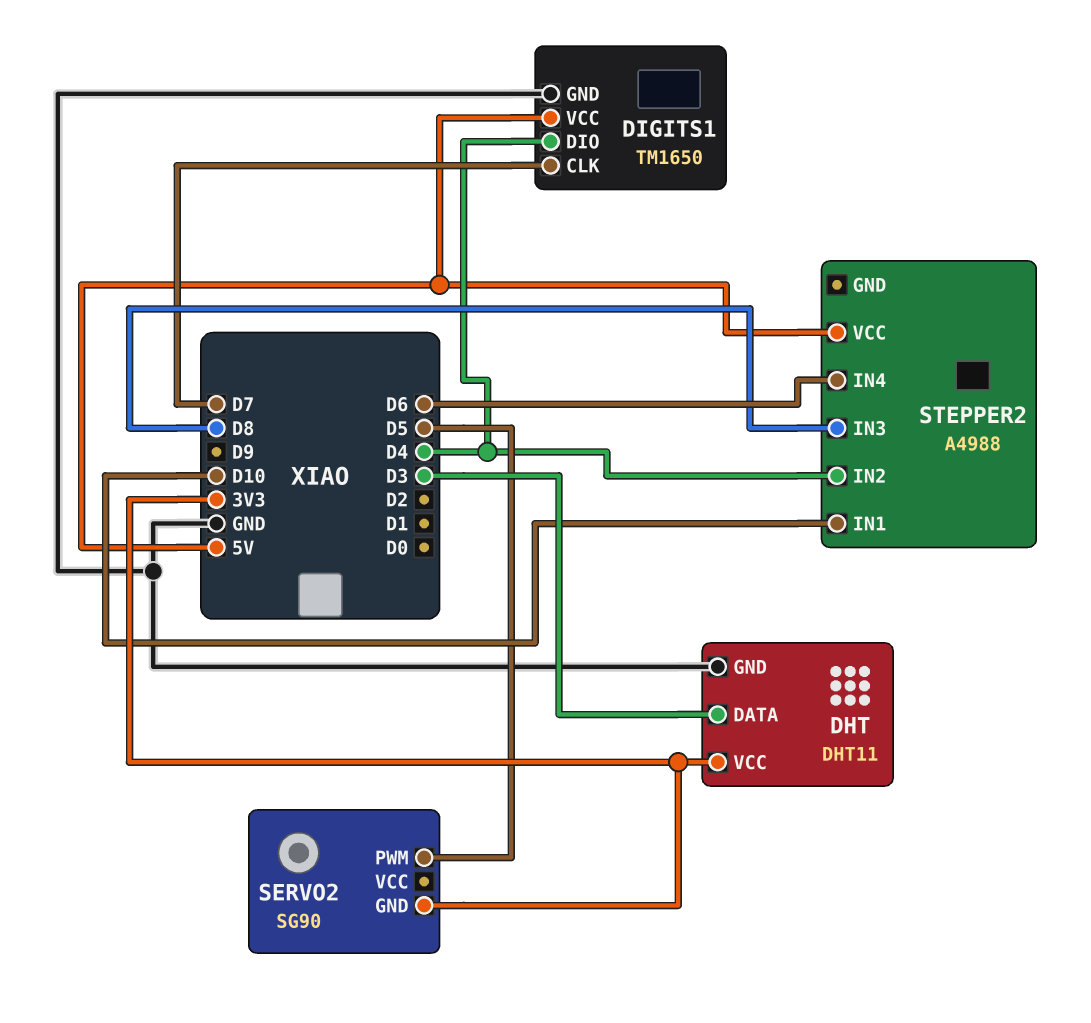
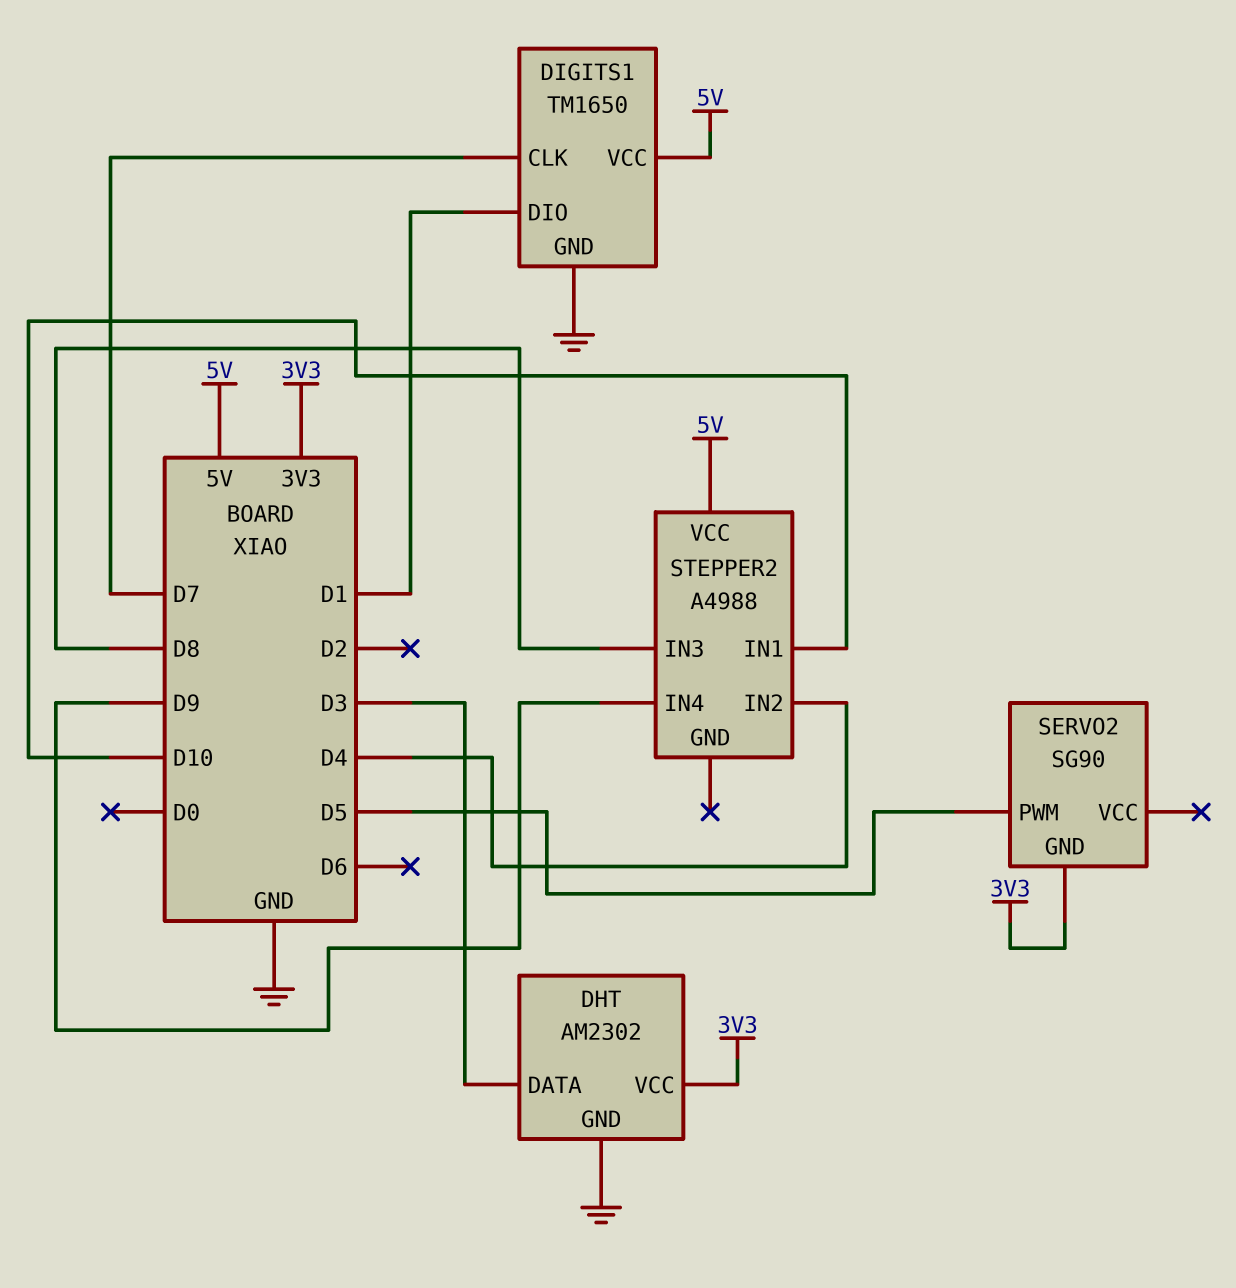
DHT: DHT11 -> AM2302
DIGITS1 pin DIO: D4 -> D1
STEPPER2 pin IN4: D6 -> D9

